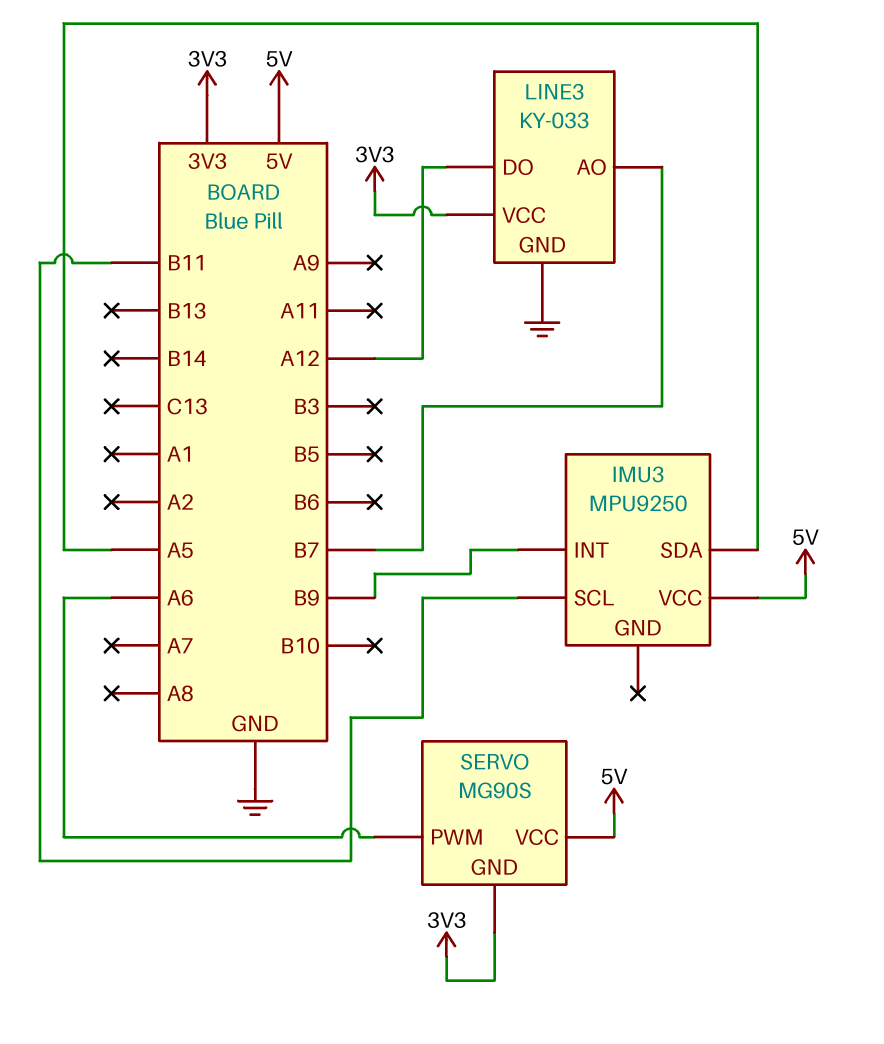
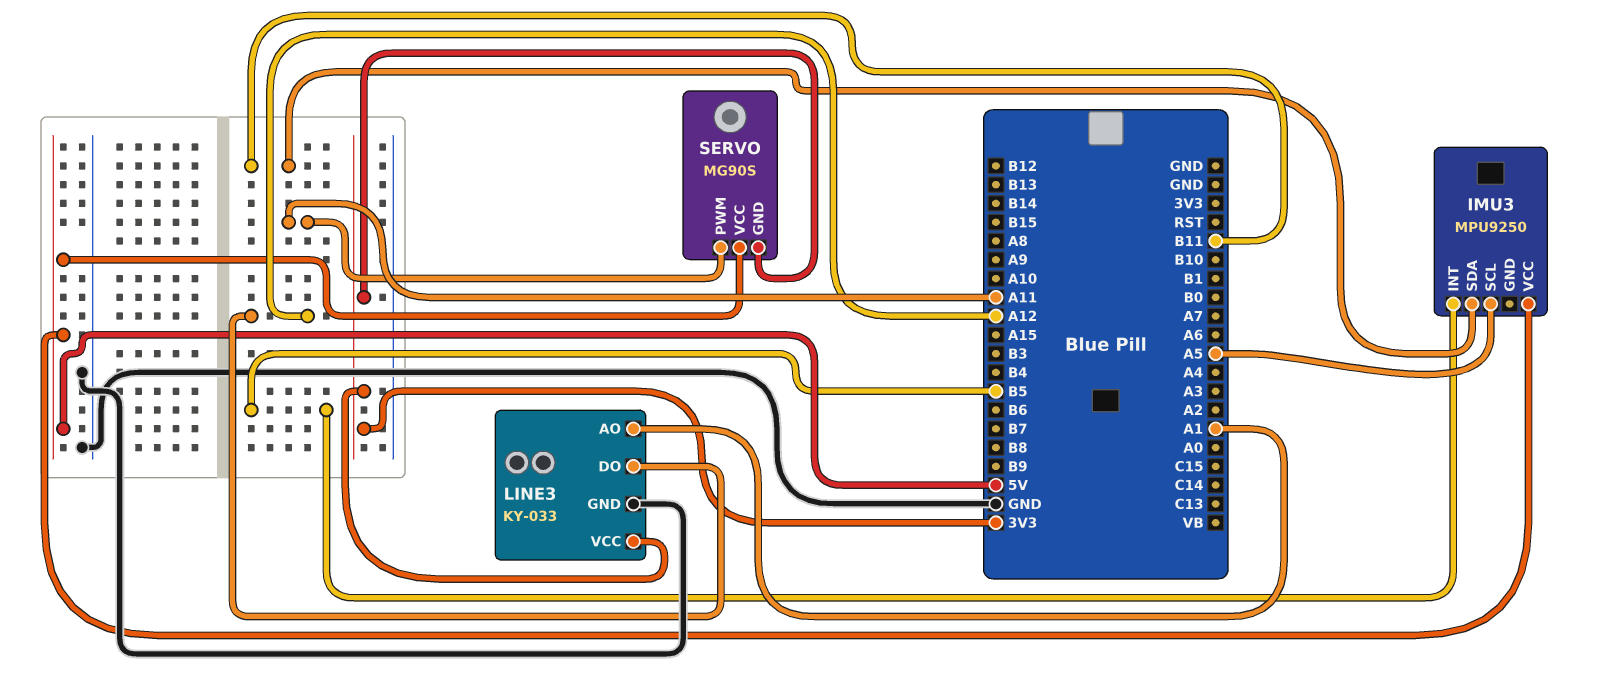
IMU3 pin INT: B9 -> B5
IMU3 pin SCL: B11 -> A5
IMU3 pin SDA: A5 -> B11
LINE3 pin AO: B7 -> A1
SERVO pin PWM: A6 -> A11

